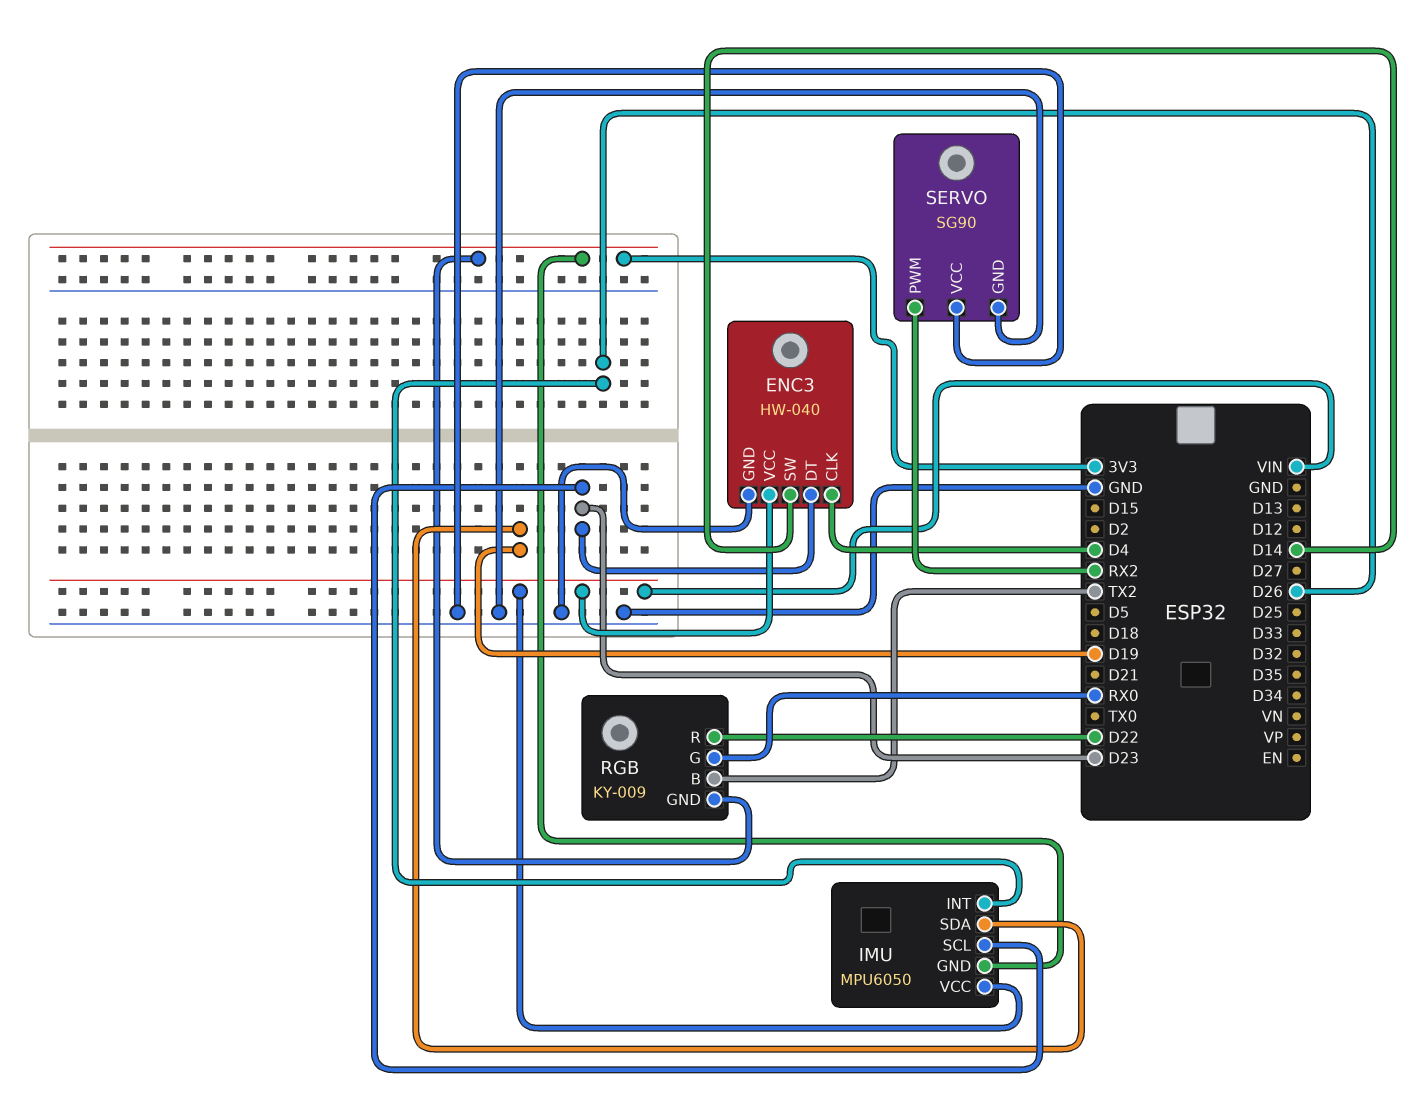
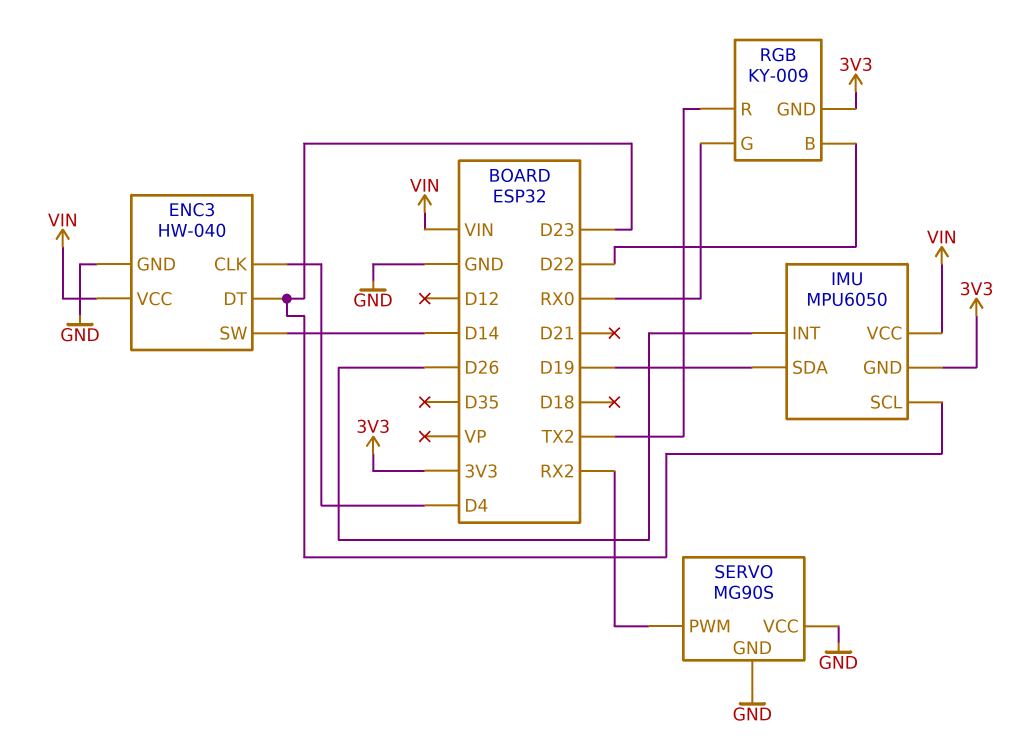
RGB pin B: TX2 -> D22
RGB pin R: D22 -> TX2
SERVO: SG90 -> MG90S

